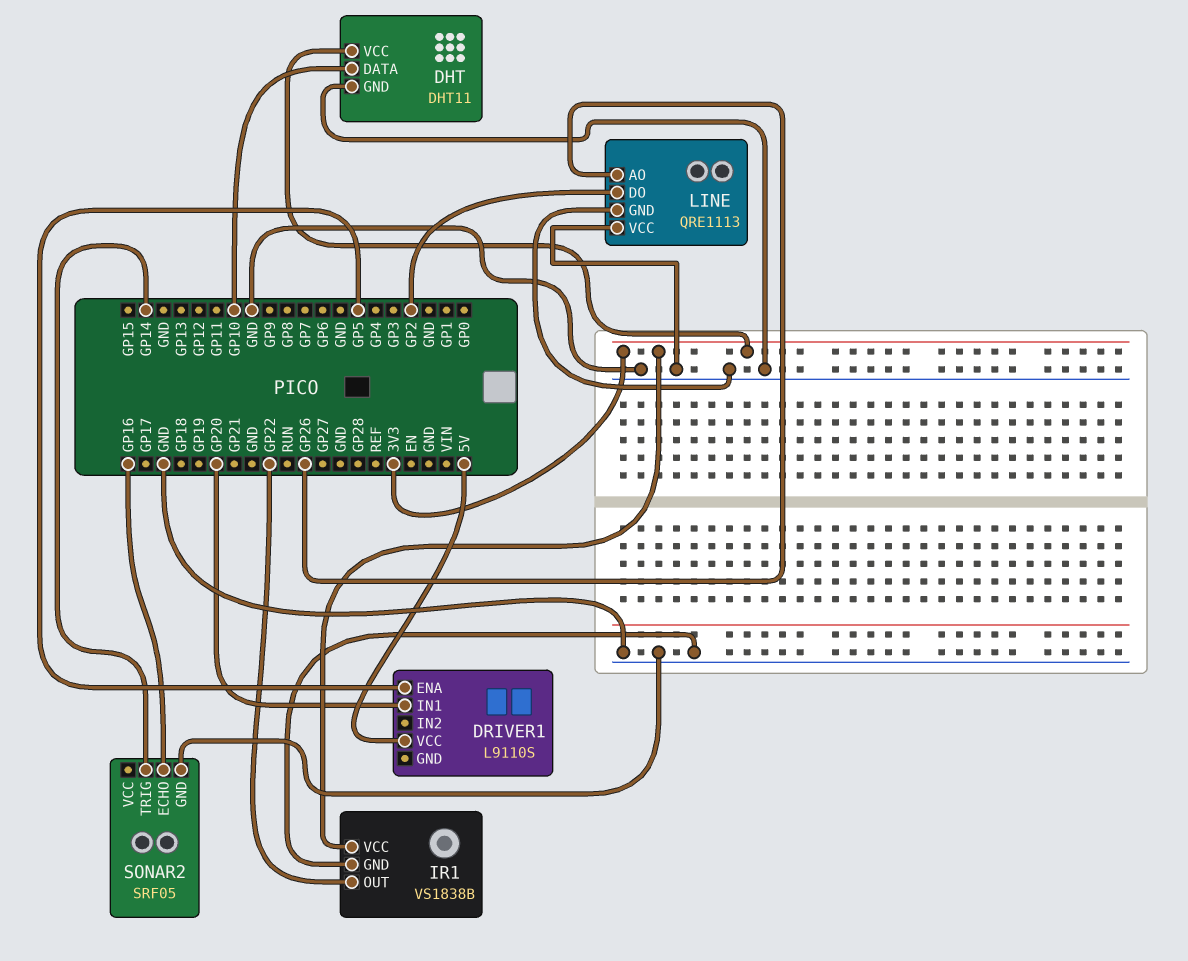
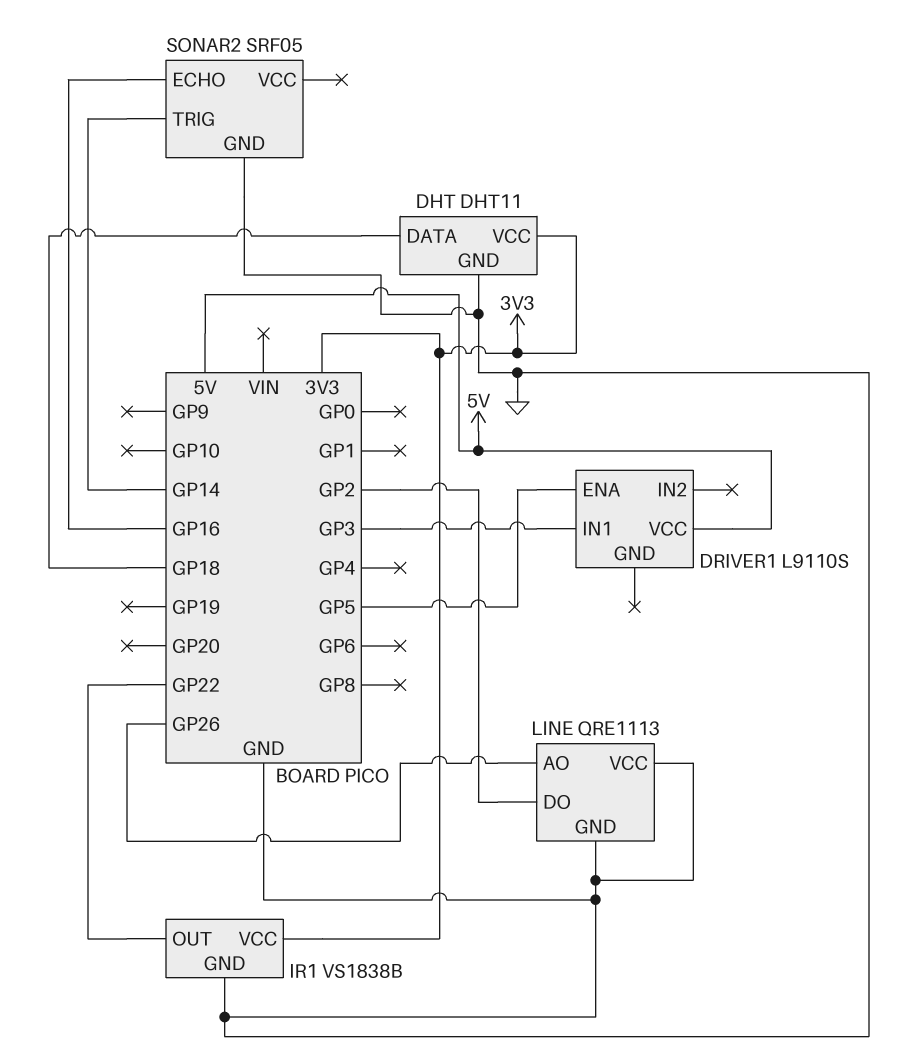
DHT pin DATA: GP10 -> GP18
DRIVER1 pin IN1: GP20 -> GP3

